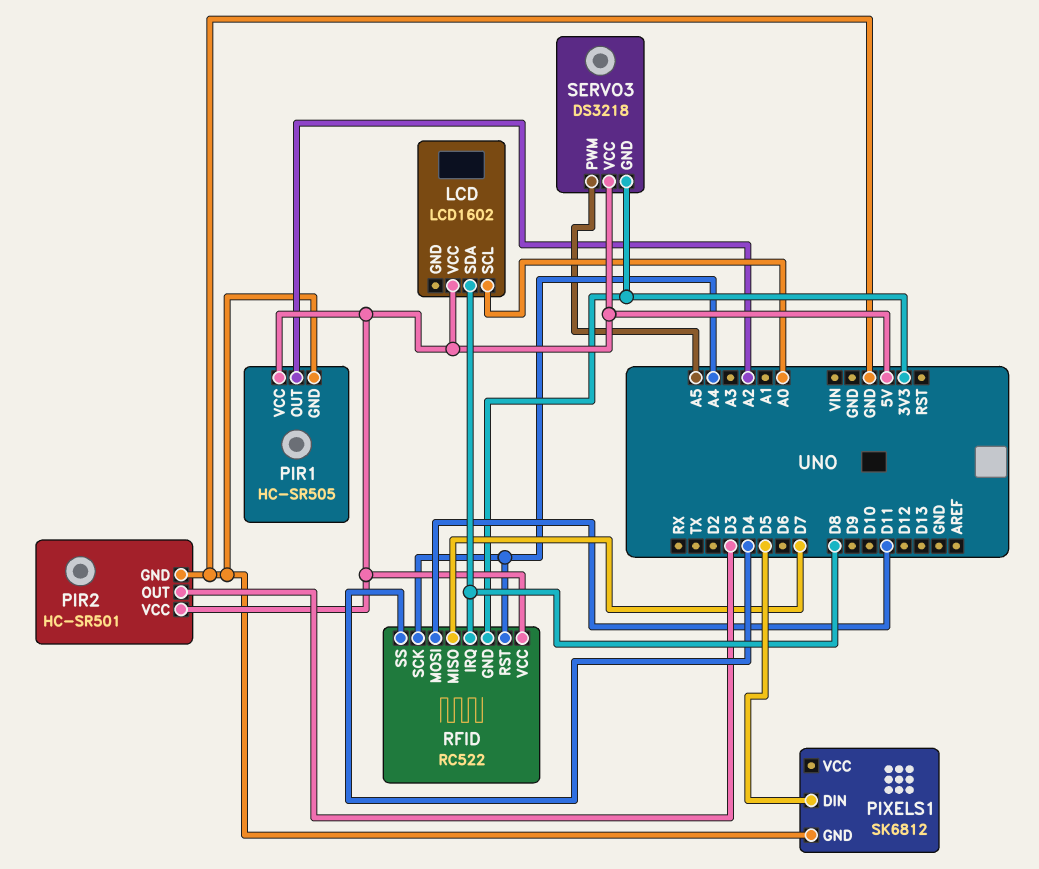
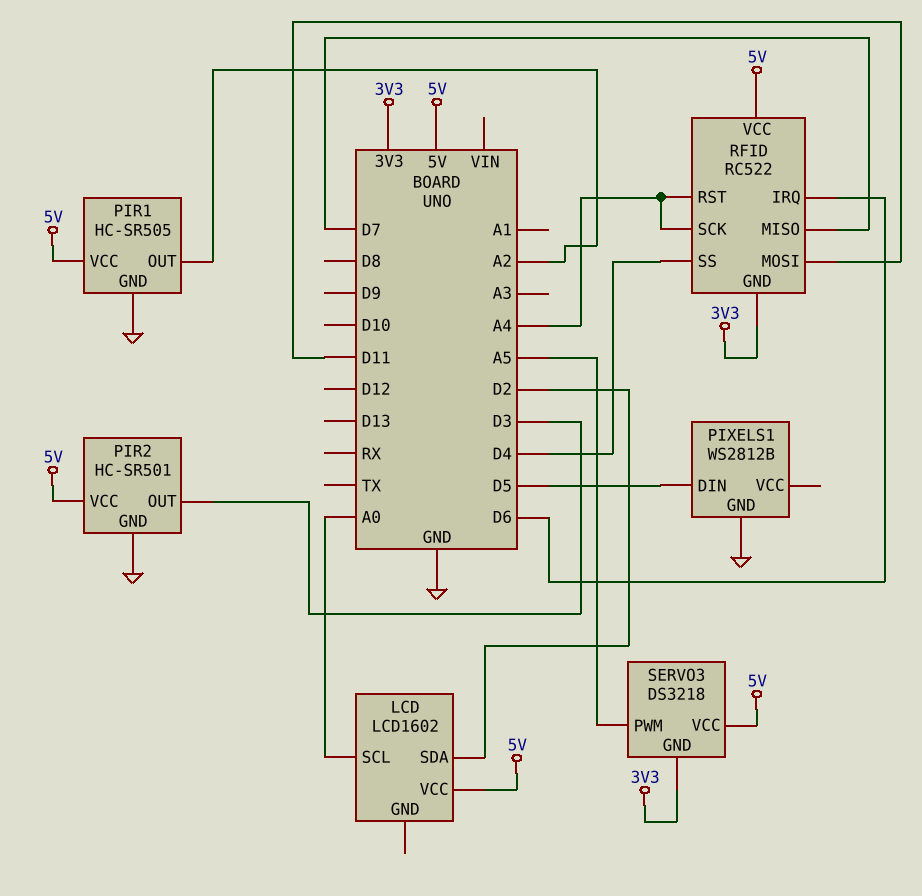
LCD pin SDA: D8 -> D2
PIXELS1: SK6812 -> WS2812B
RFID pin IRQ: D8 -> D6

